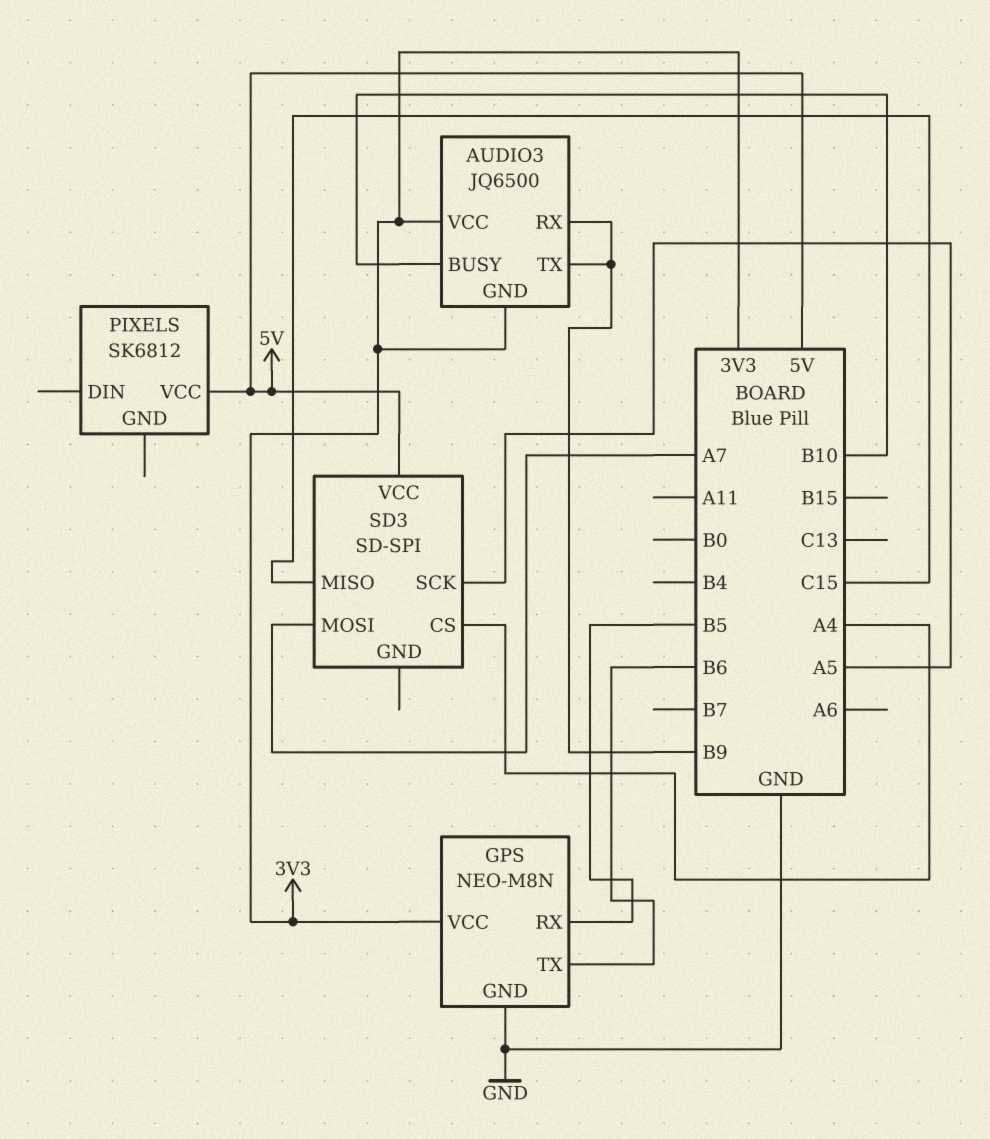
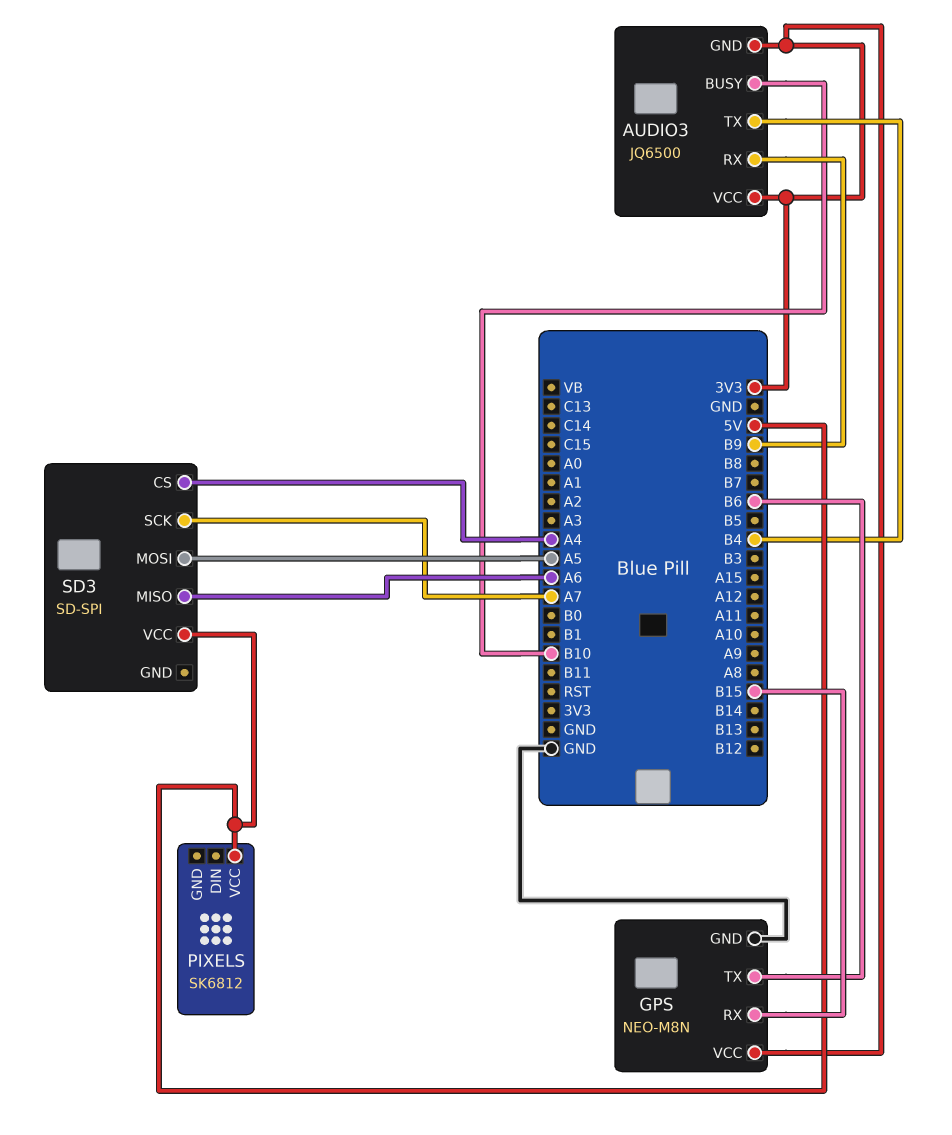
AUDIO3 pin TX: B9 -> B4
GPS pin RX: B5 -> B15
SD3 pin MISO: C15 -> A6
SD3 pin MOSI: A7 -> A5
SD3 pin SCK: A5 -> A7

